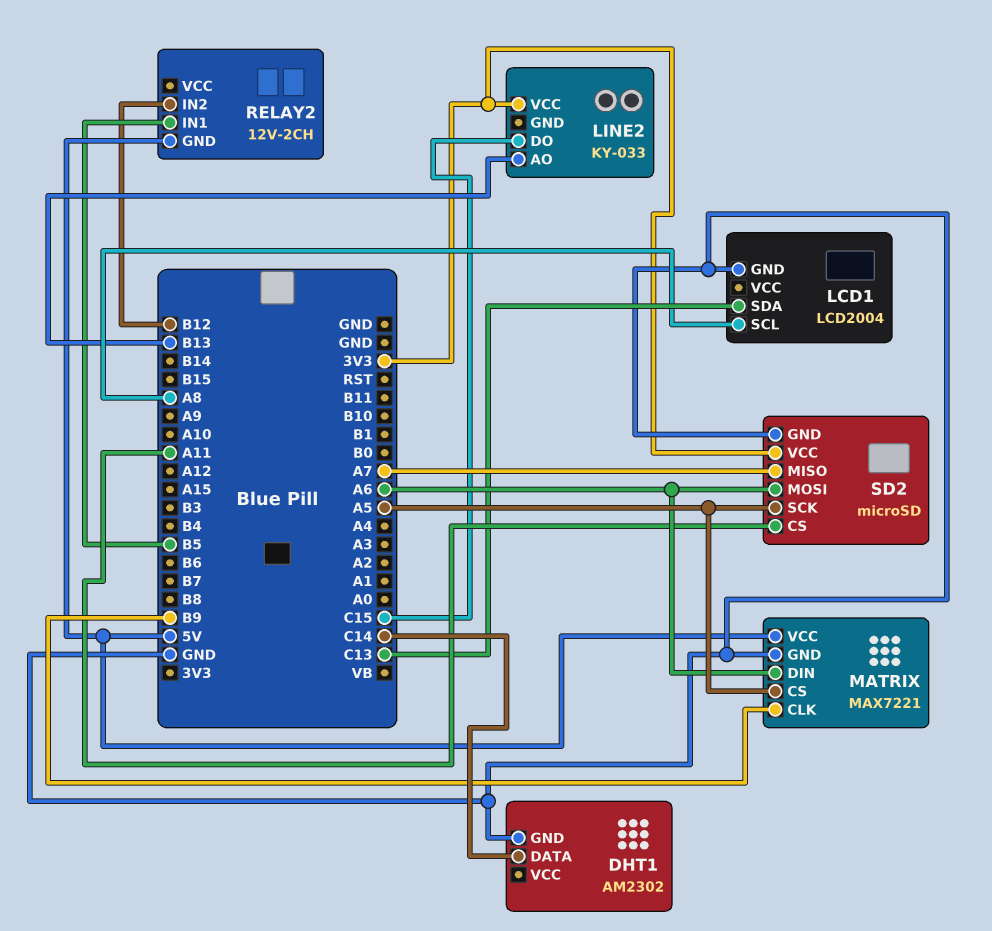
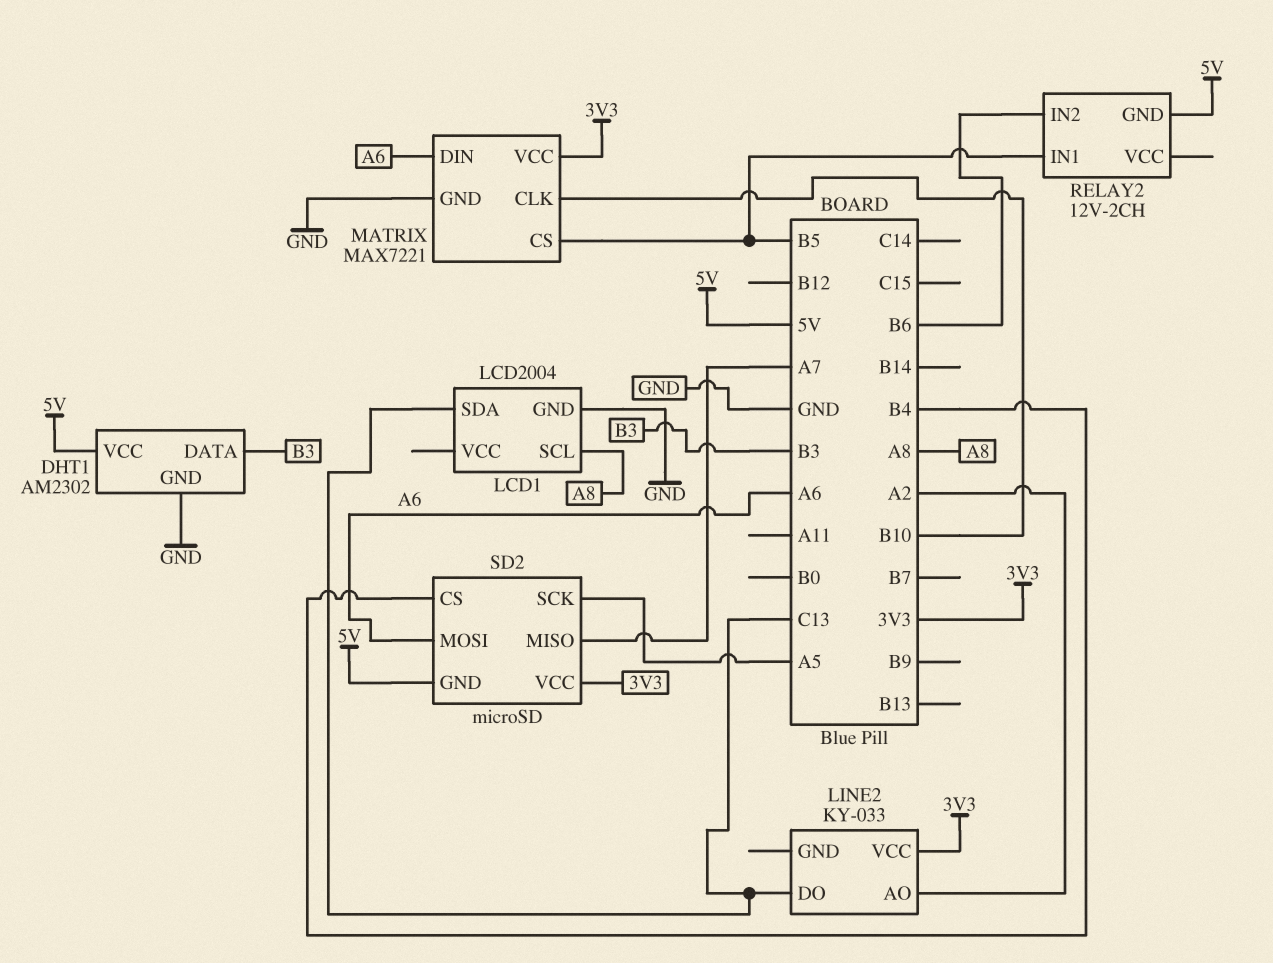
DHT1 pin DATA: C14 -> B3
DHT1 pin VCC: none -> 5V
LINE2 pin AO: B13 -> A2
LINE2 pin DO: C15 -> C13
MATRIX pin CLK: B9 -> B10
MATRIX pin CS: A5 -> B5
MATRIX pin VCC: 5V -> 3V3
RELAY2 pin IN2: B12 -> B6
SD2 pin CS: A11 -> B4
SD2 pin GND: GND -> 5V

